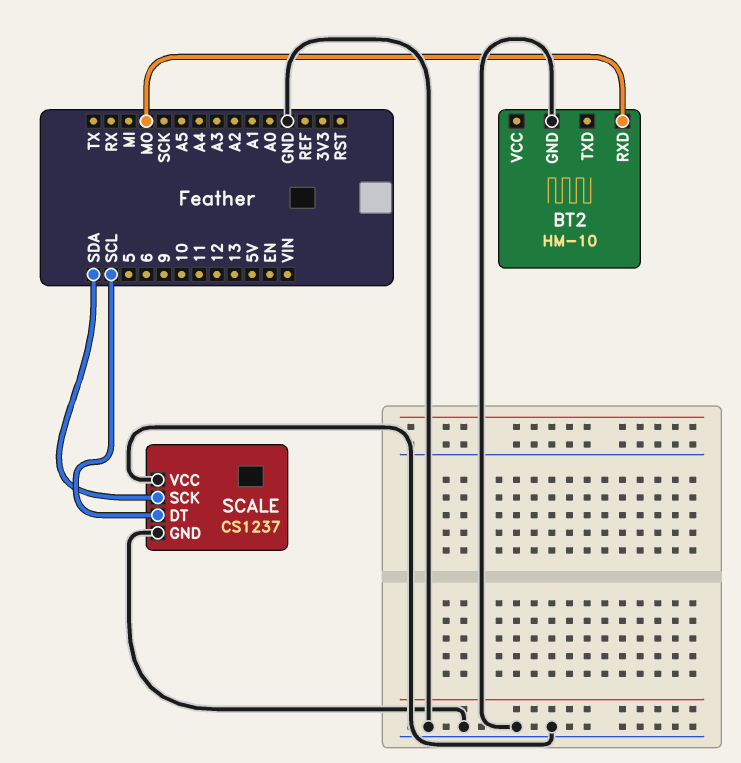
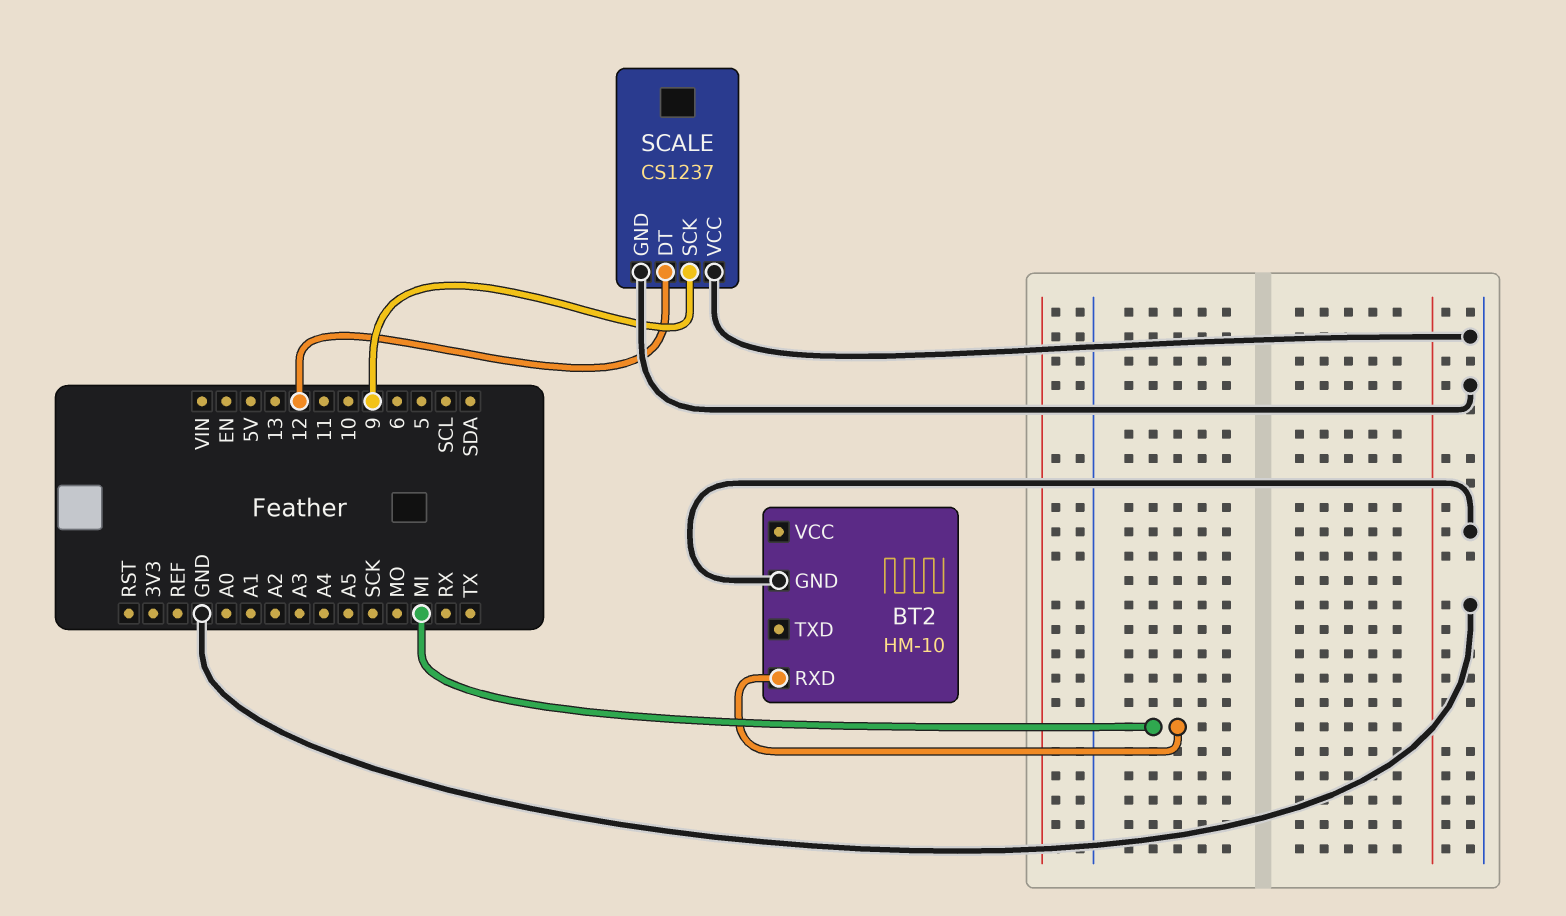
BT2 pin RXD: MO -> MI
SCALE pin DT: SCL -> 12
SCALE pin SCK: SDA -> 9

